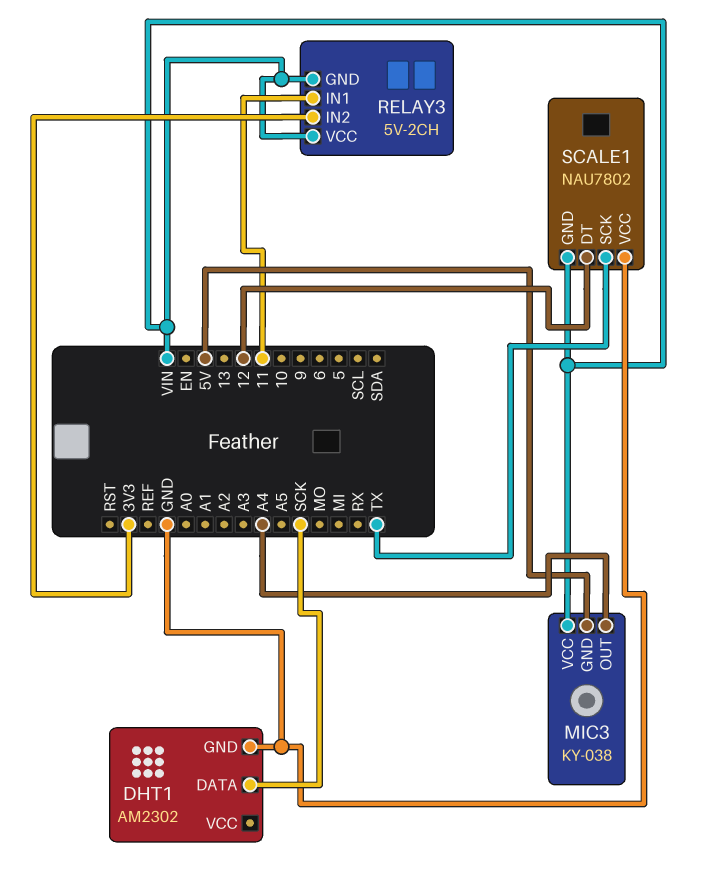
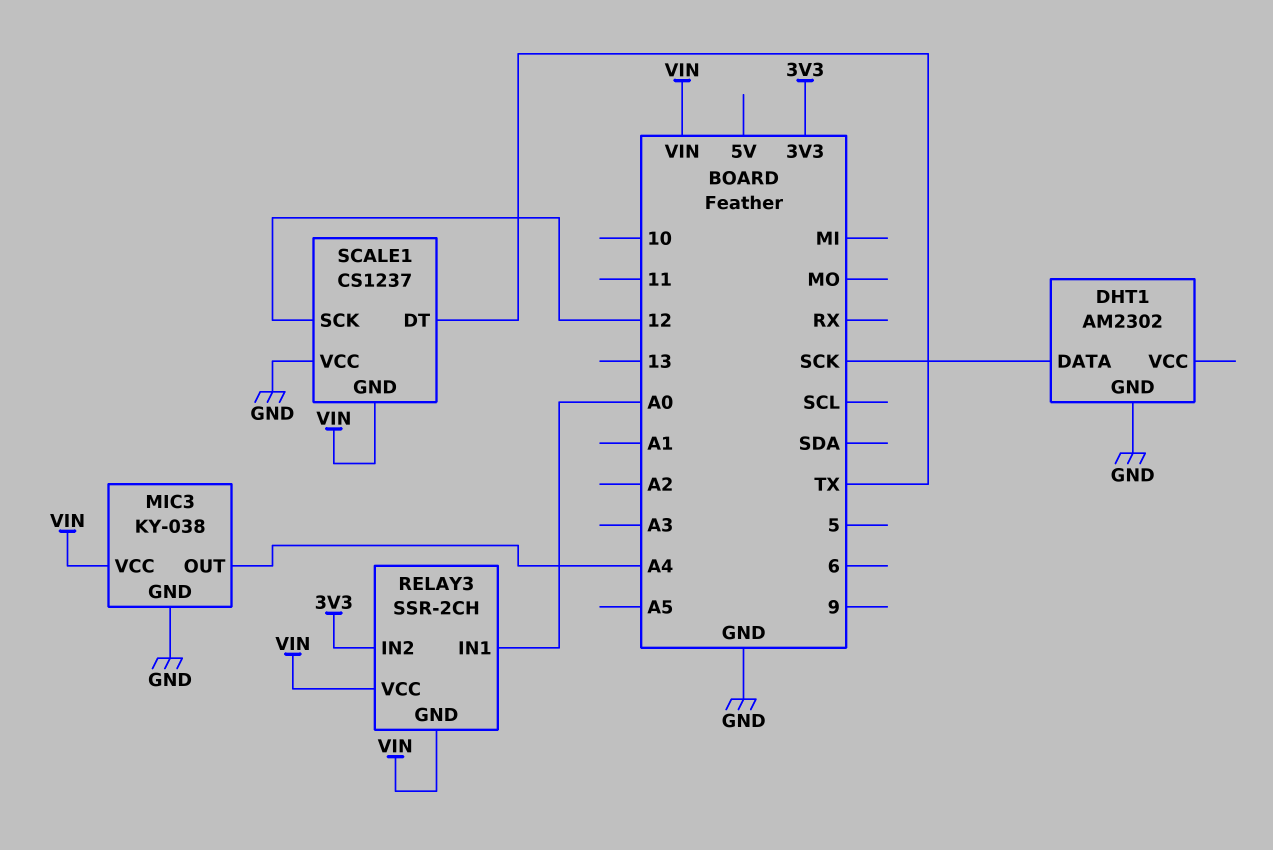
MIC3 pin GND: 5V -> GND
RELAY3: 5V-2CH -> SSR-2CH
RELAY3 pin IN1: 11 -> A0
SCALE1: NAU7802 -> CS1237
SCALE1 pin DT: 12 -> TX
SCALE1 pin SCK: TX -> 12

